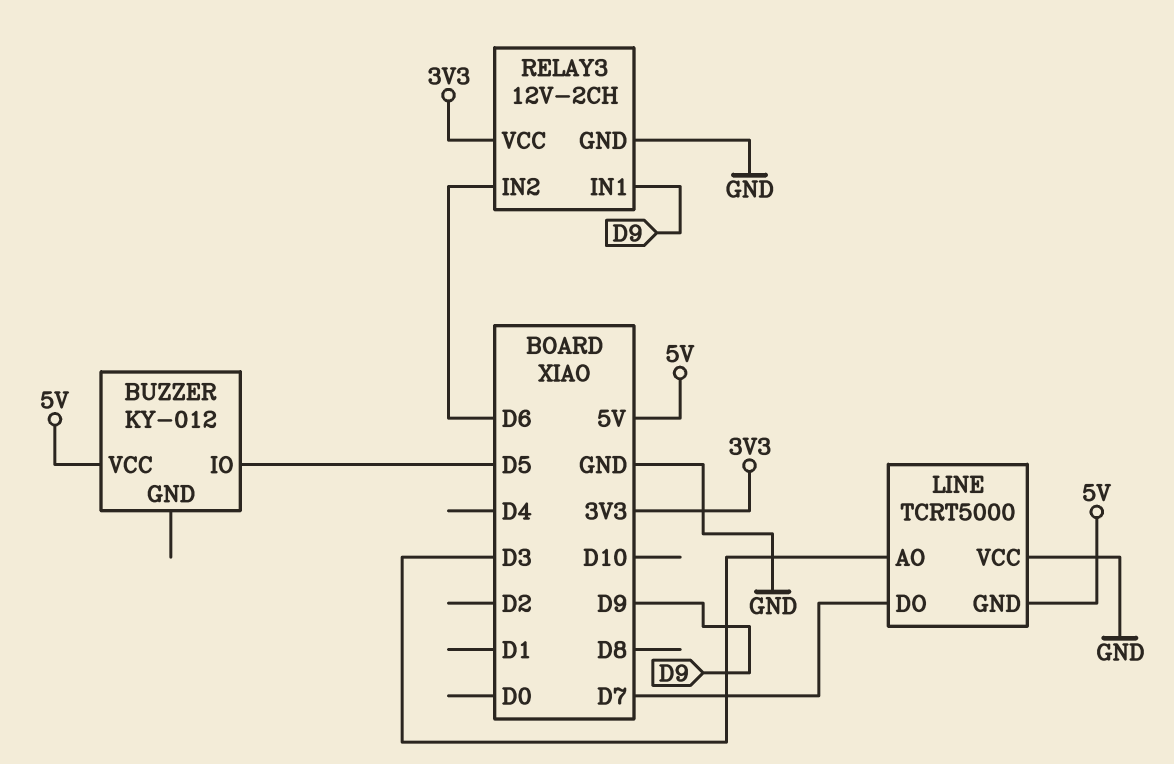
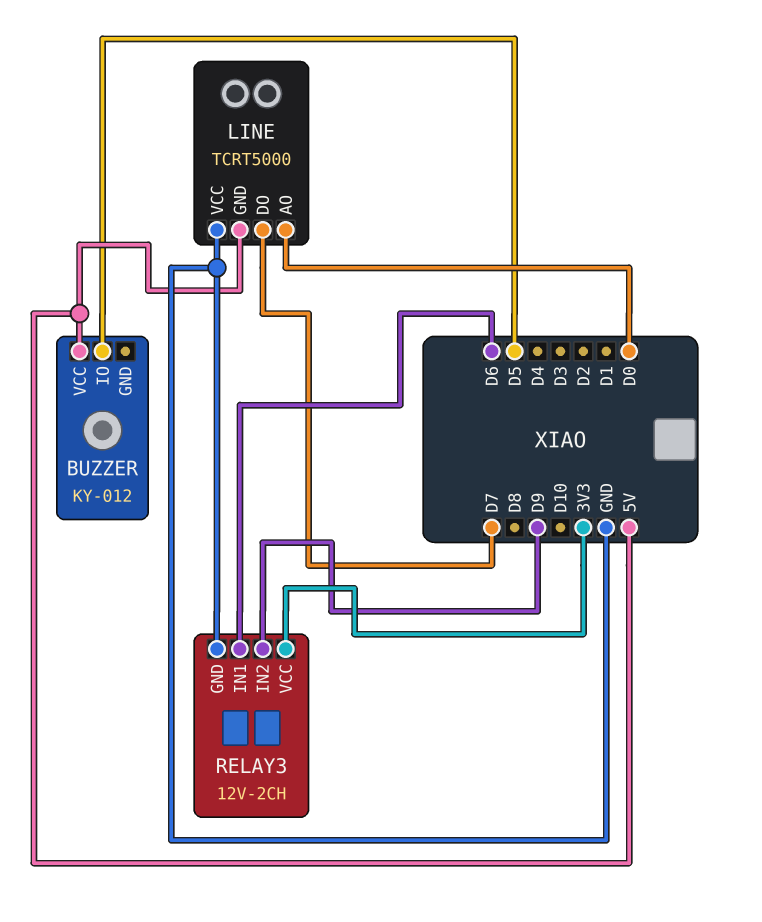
LINE pin AO: D3 -> D0
RELAY3 pin IN1: D9 -> D6
RELAY3 pin IN2: D6 -> D9

